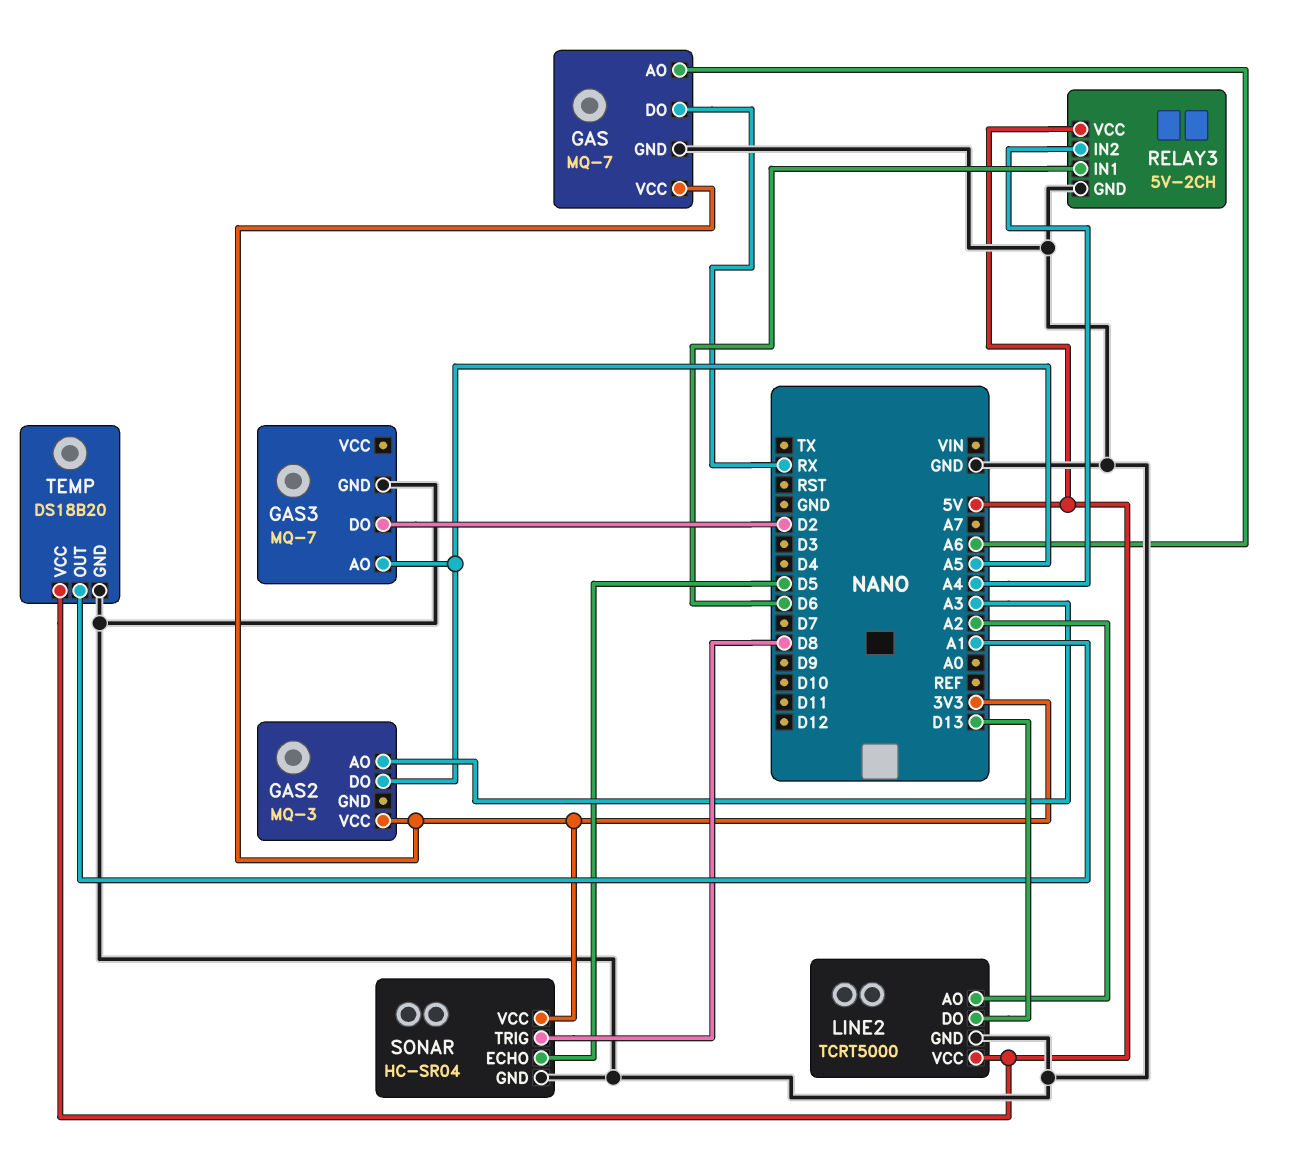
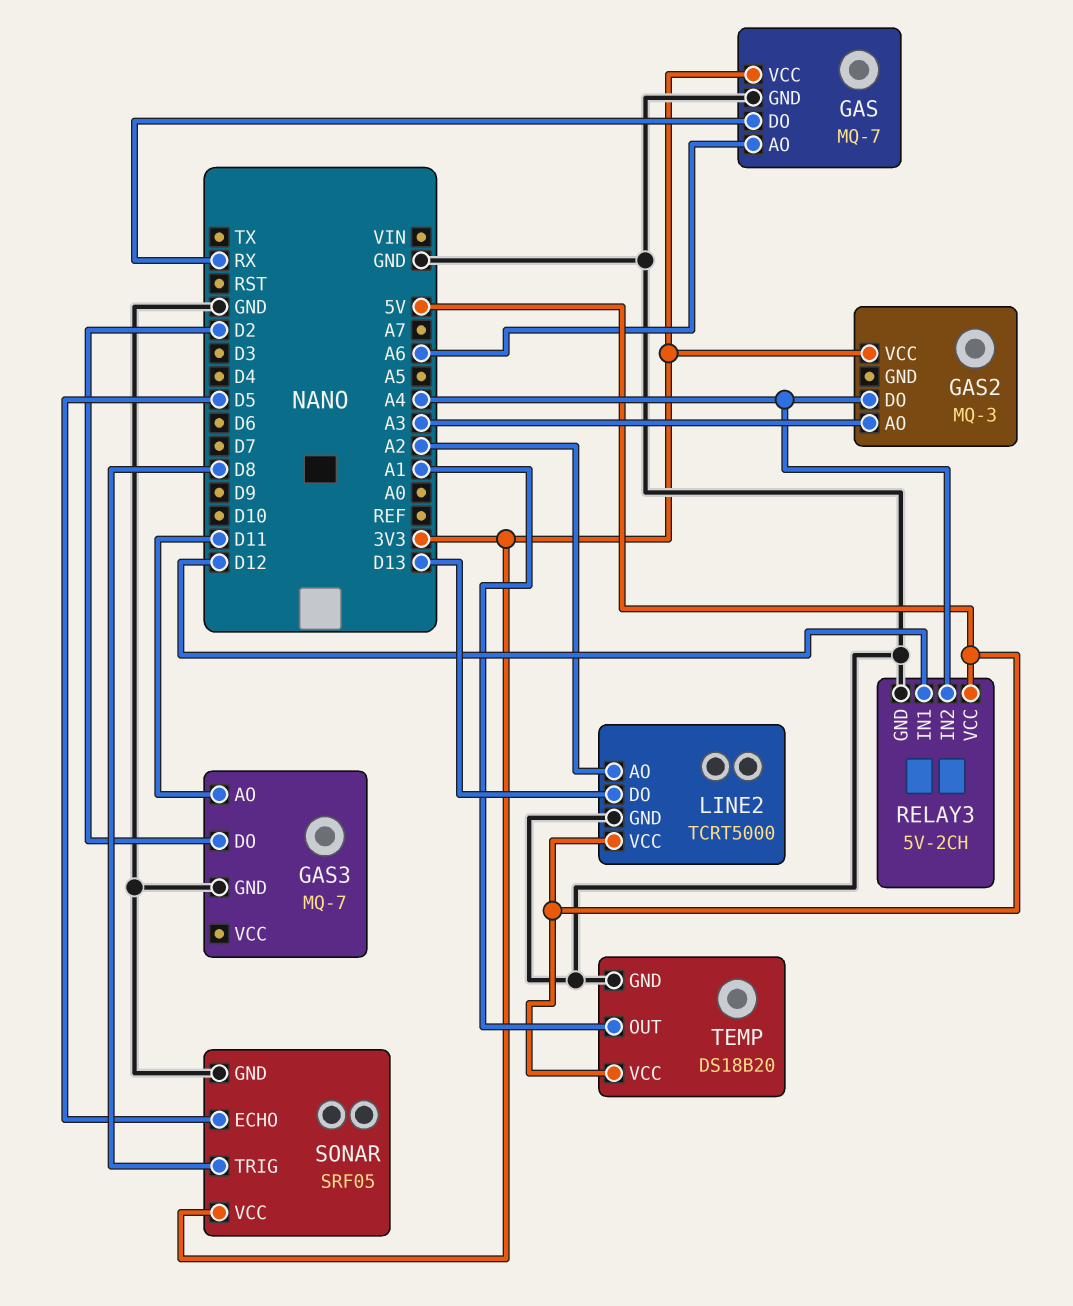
GAS2 pin DO: A5 -> A4
GAS3 pin AO: A5 -> D11
RELAY3 pin IN1: D6 -> D12
SONAR: HC-SR04 -> SRF05

